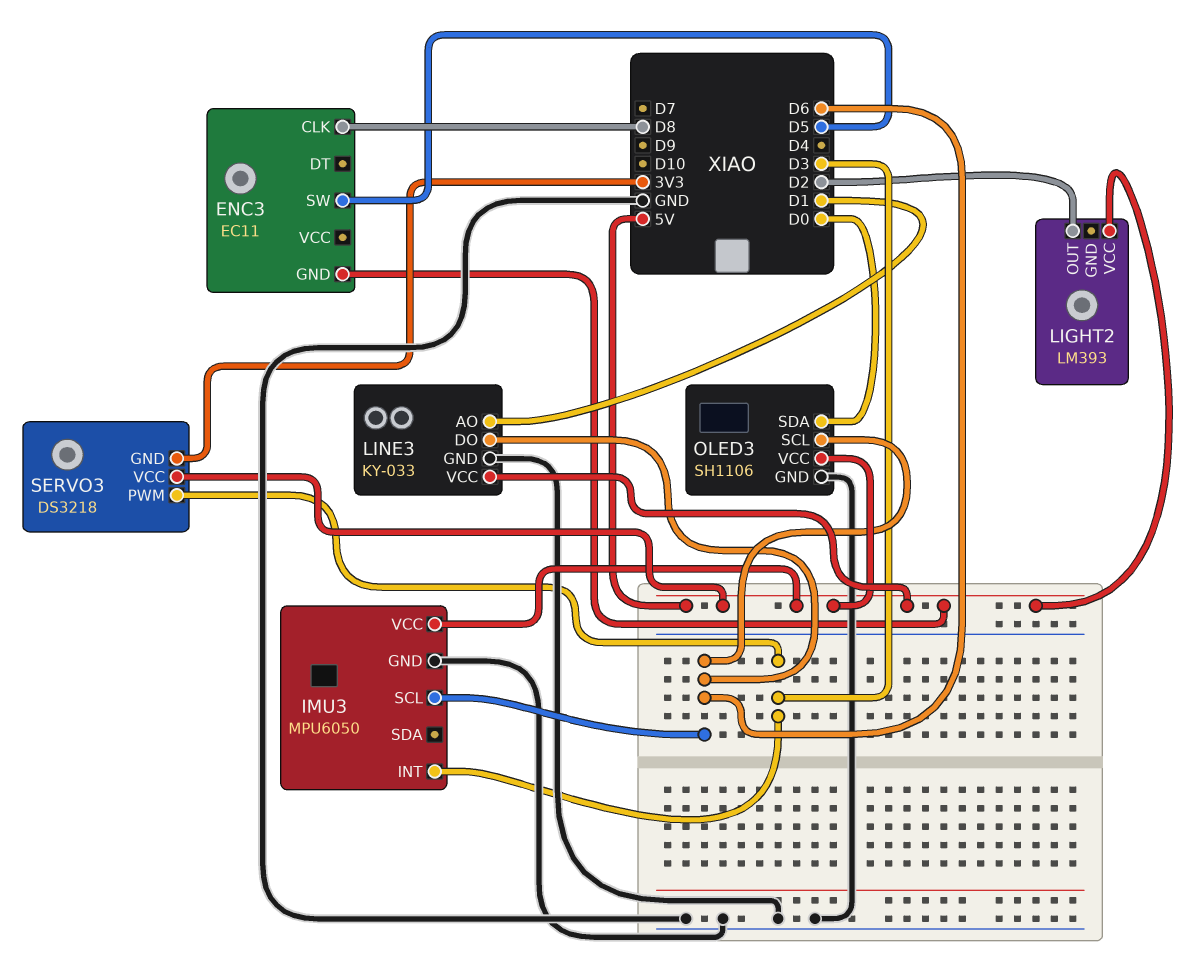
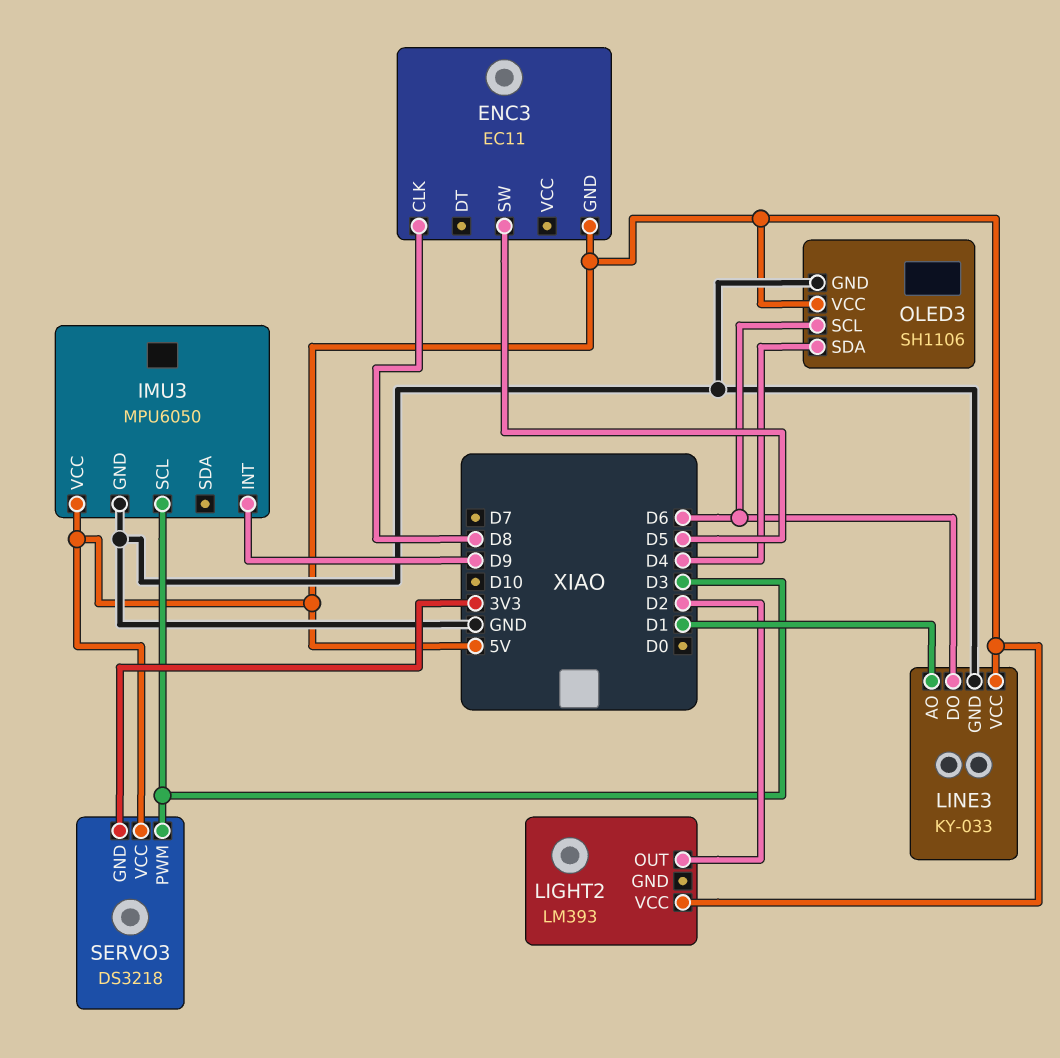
IMU3 pin INT: D3 -> D9
IMU3 pin SCL: D6 -> D3
OLED3 pin SDA: D0 -> D4

